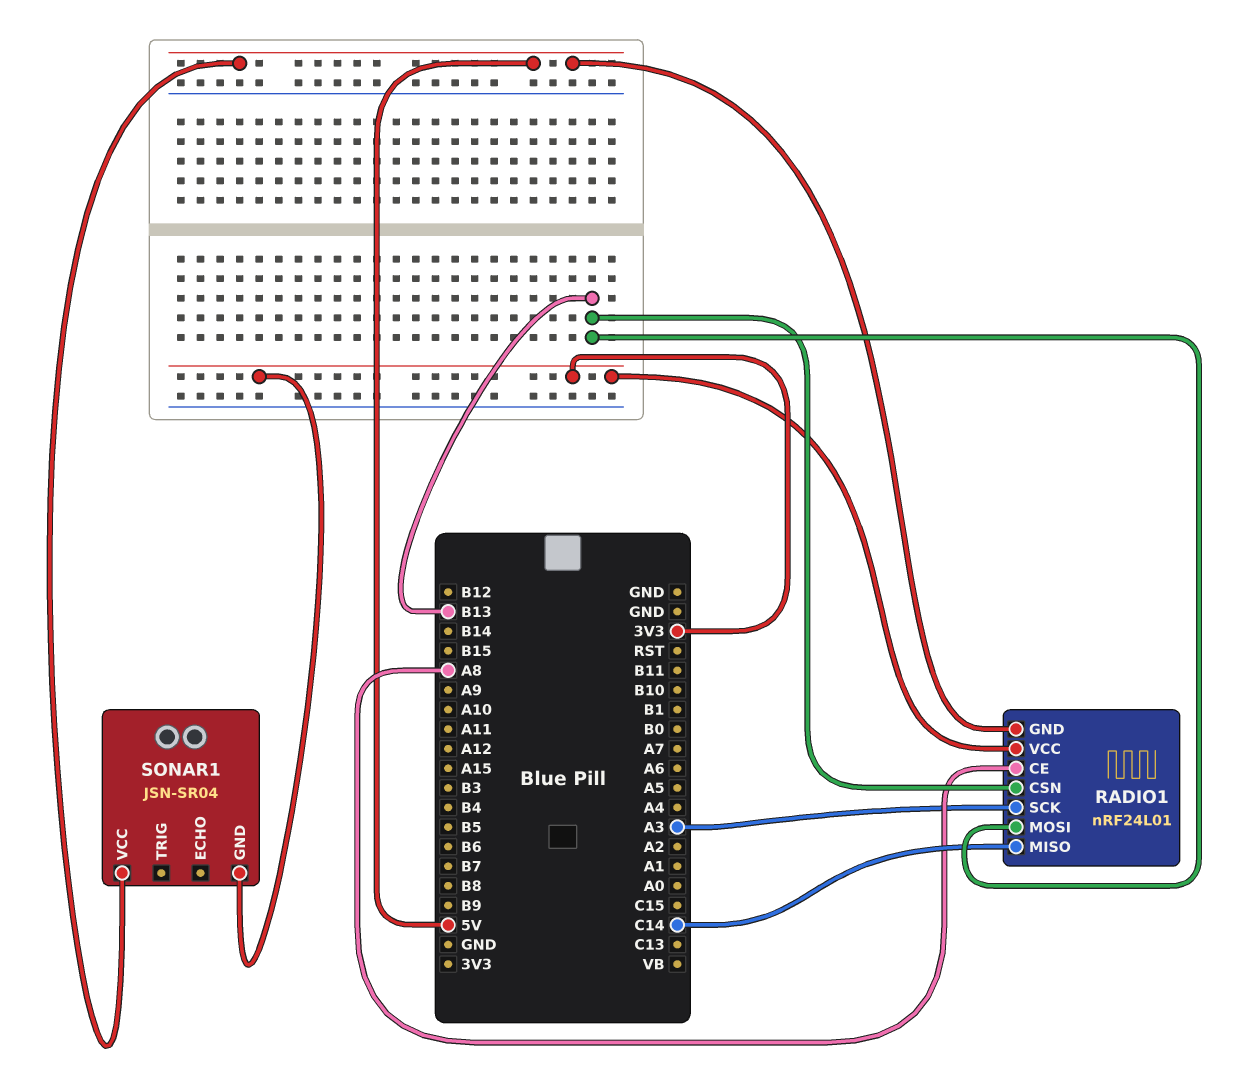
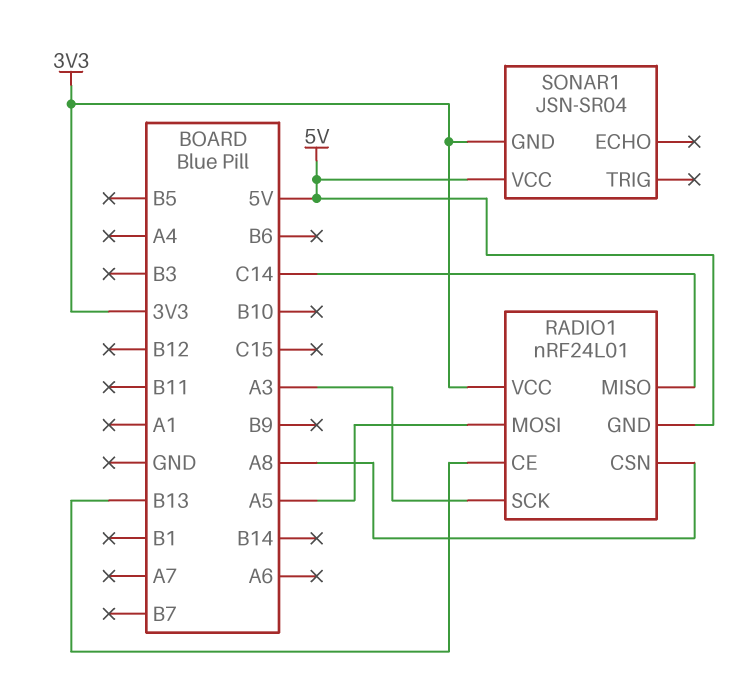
RADIO1 pin CE: A8 -> B13
RADIO1 pin CSN: B13 -> A8
RADIO1 pin MOSI: B13 -> A5

